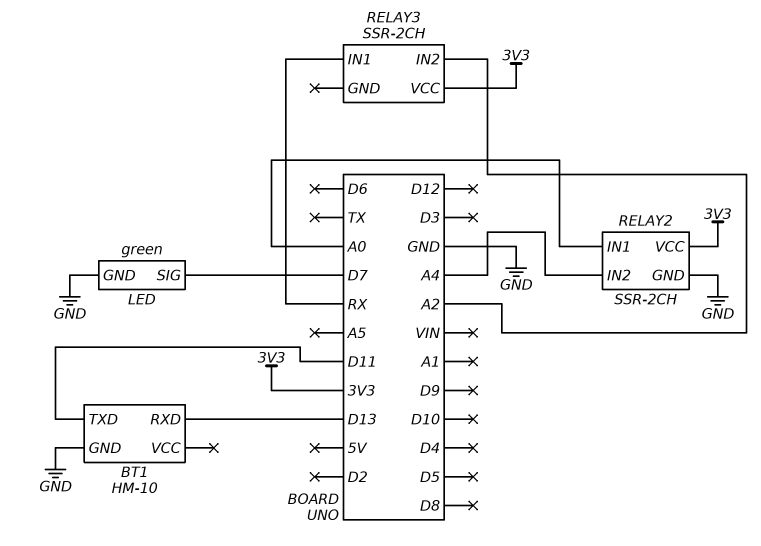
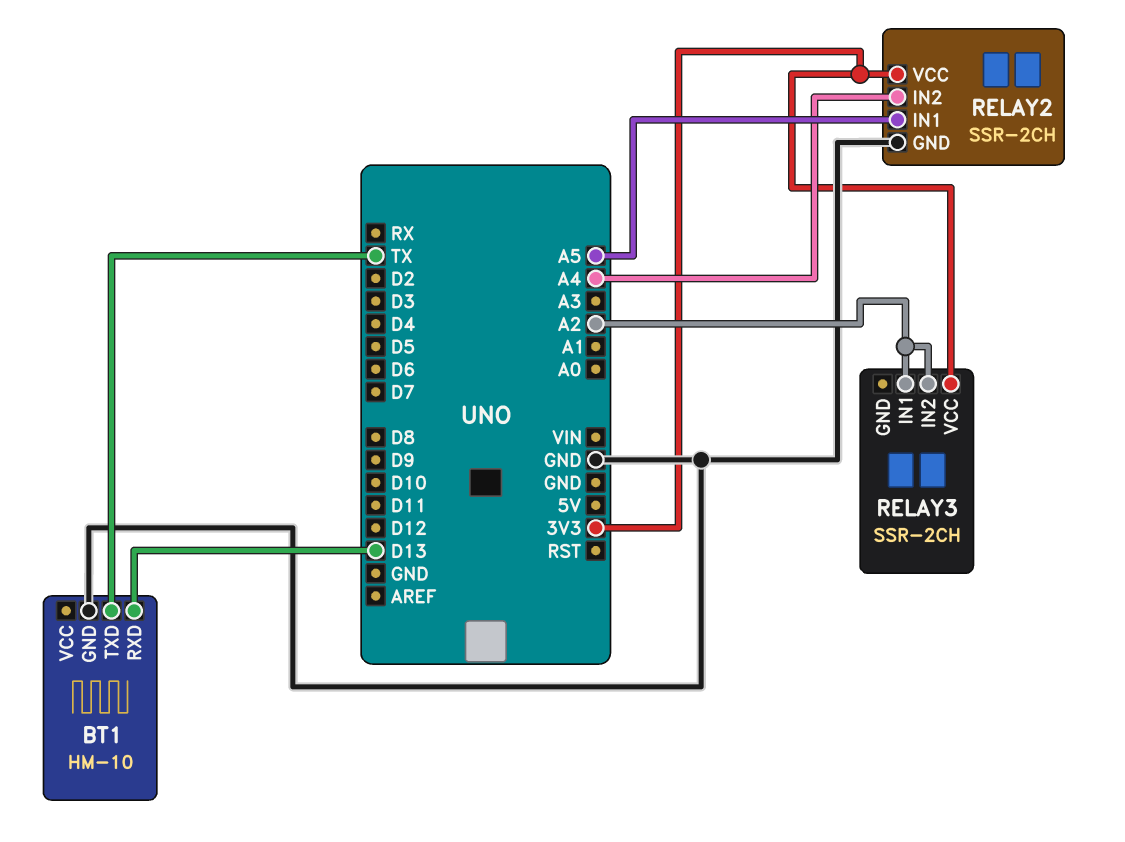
BT1 pin TXD: D11 -> TX
LED: green -> none
LED pin GND: GND -> none
LED pin SIG: D7 -> none
RELAY2 pin IN1: A0 -> A5
RELAY3 pin IN1: RX -> A2

